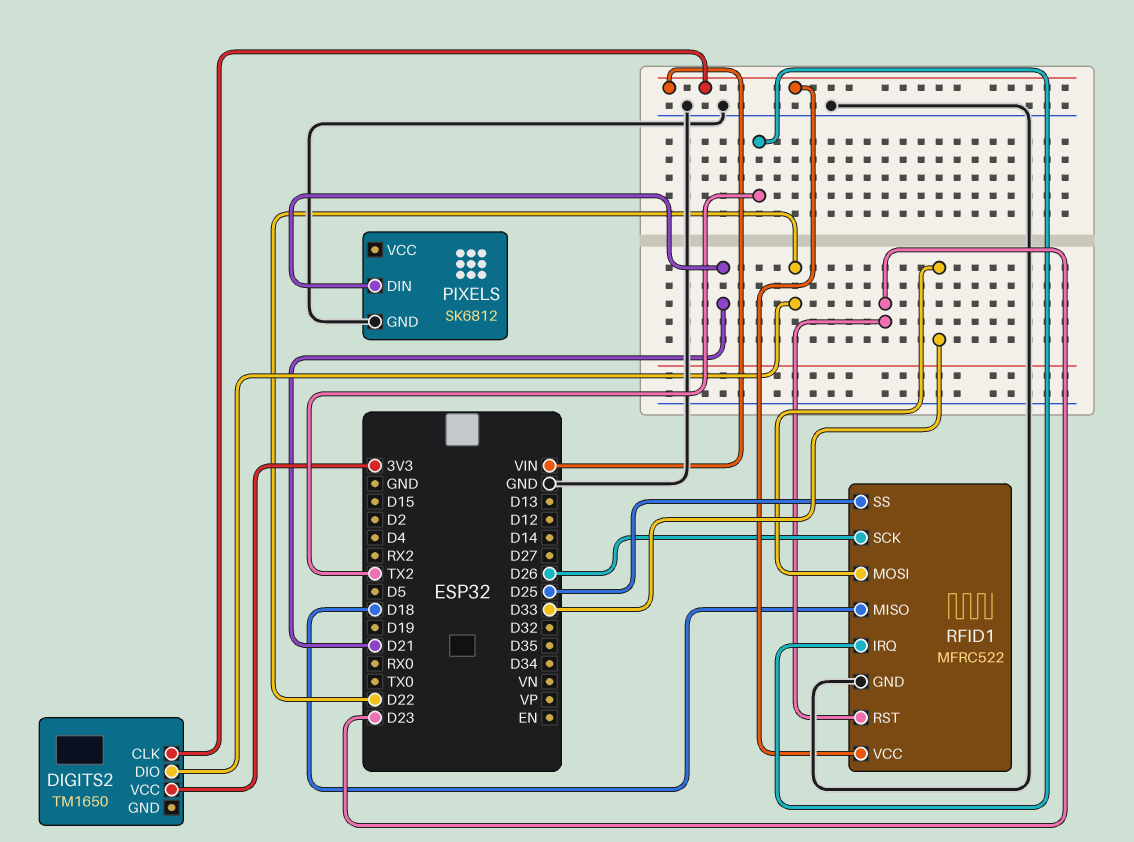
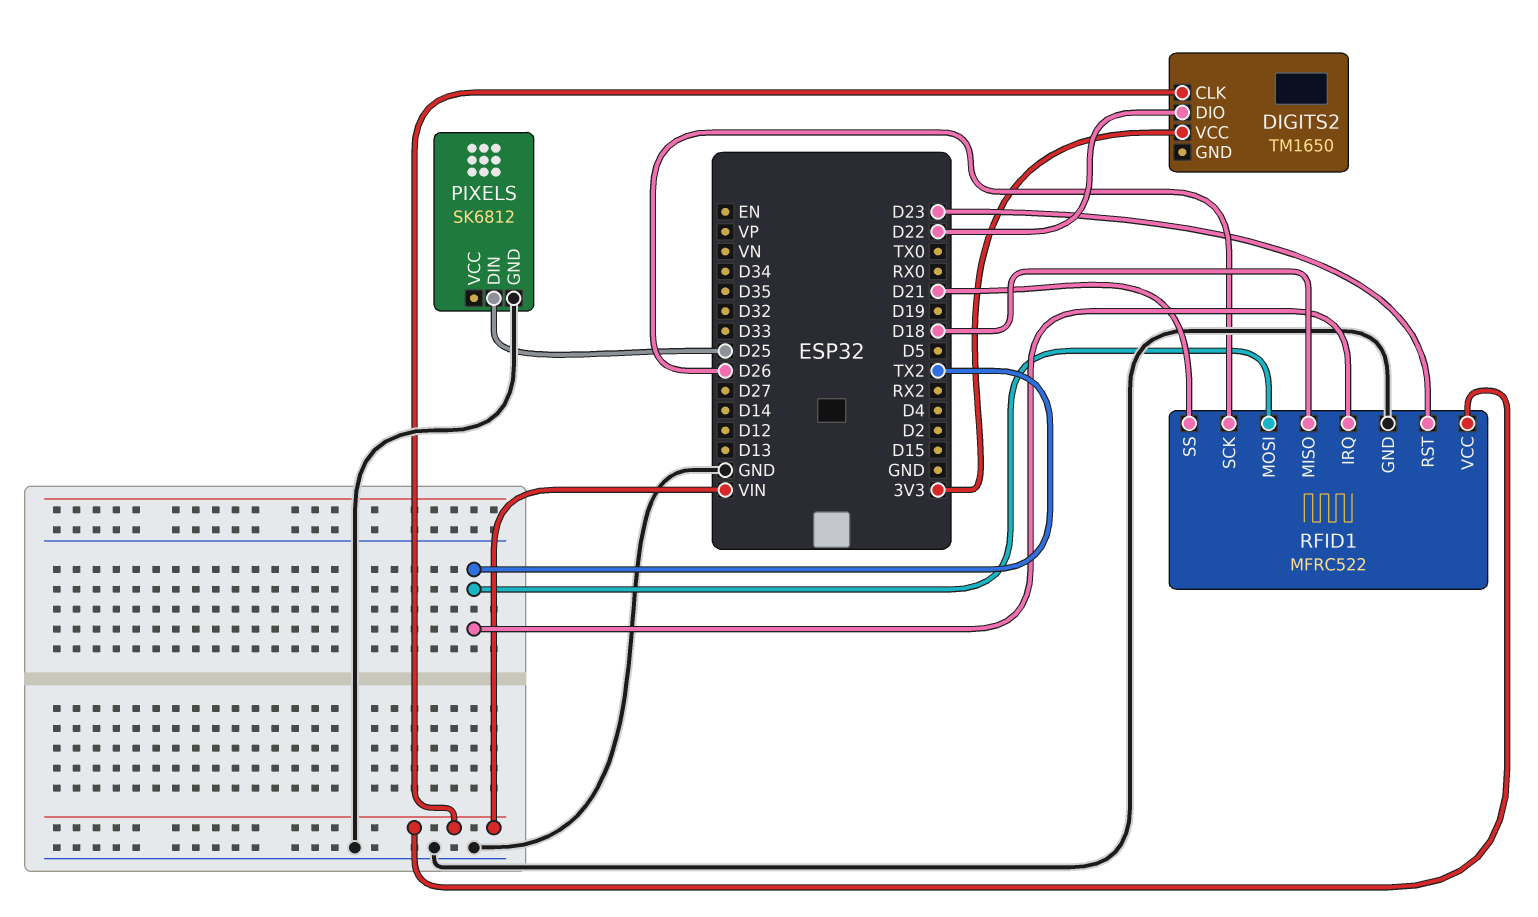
PIXELS pin DIN: D21 -> D25
RFID1 pin MOSI: D33 -> TX2
RFID1 pin SS: D25 -> D21

